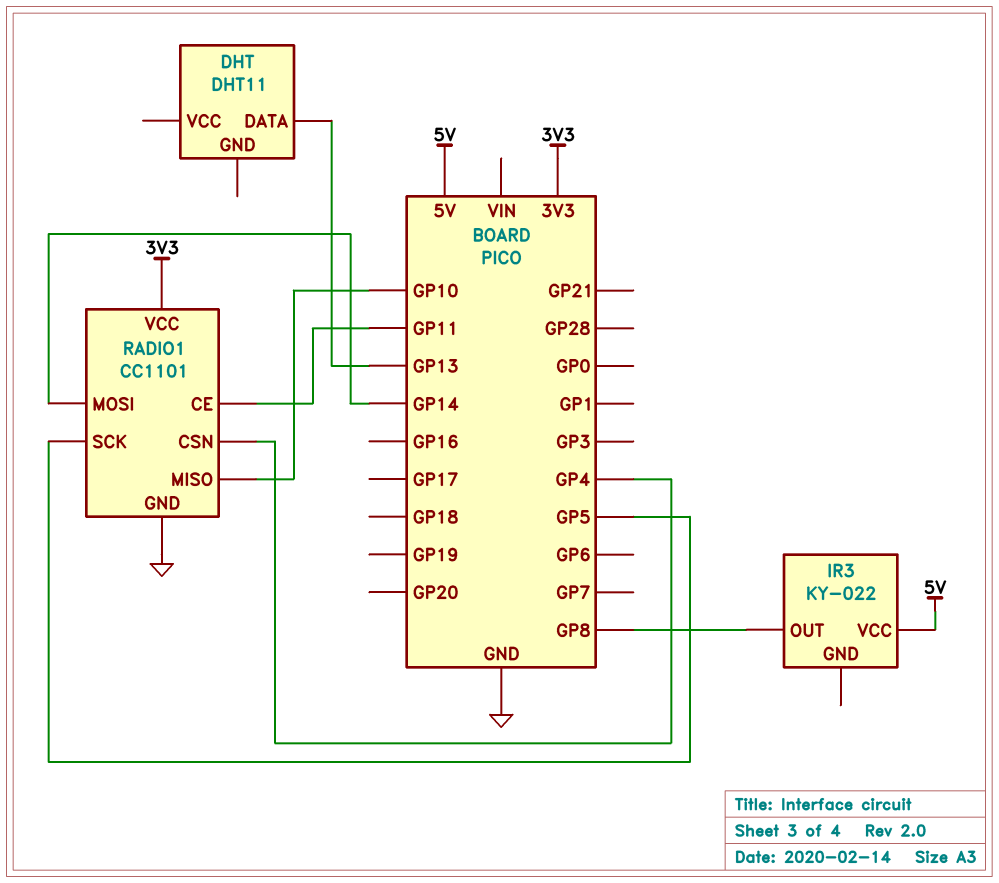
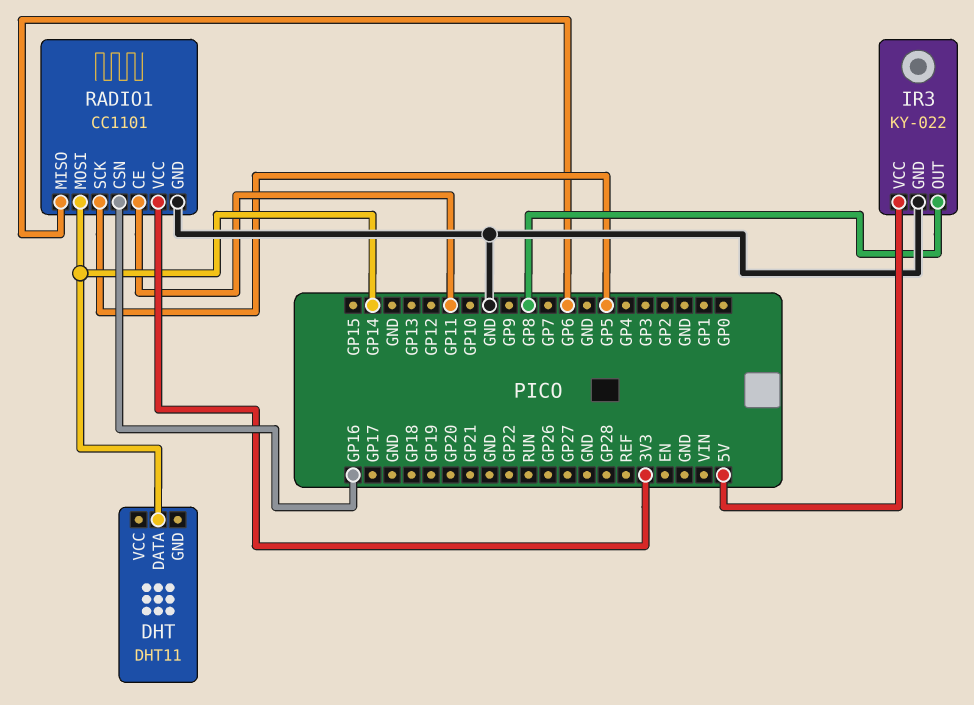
DHT pin DATA: GP13 -> GP14
IR3 pin GND: none -> GND
RADIO1 pin CSN: GP4 -> GP16
RADIO1 pin MISO: GP10 -> GP6

